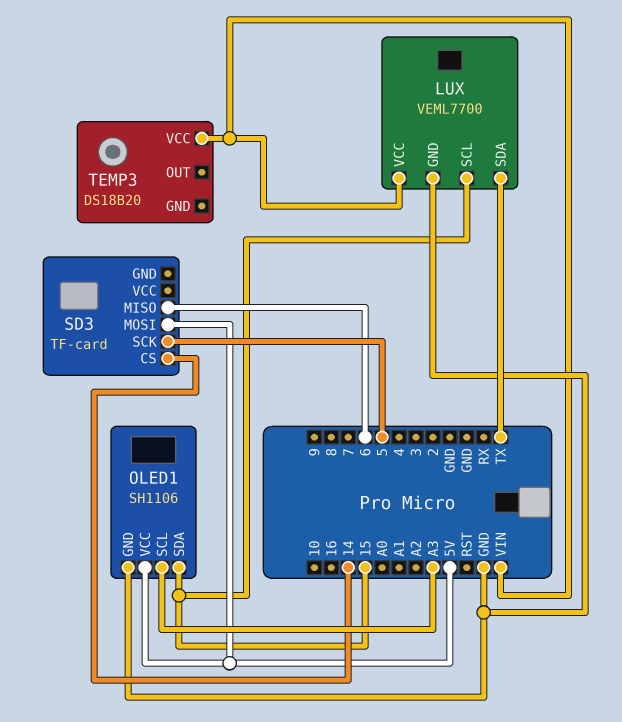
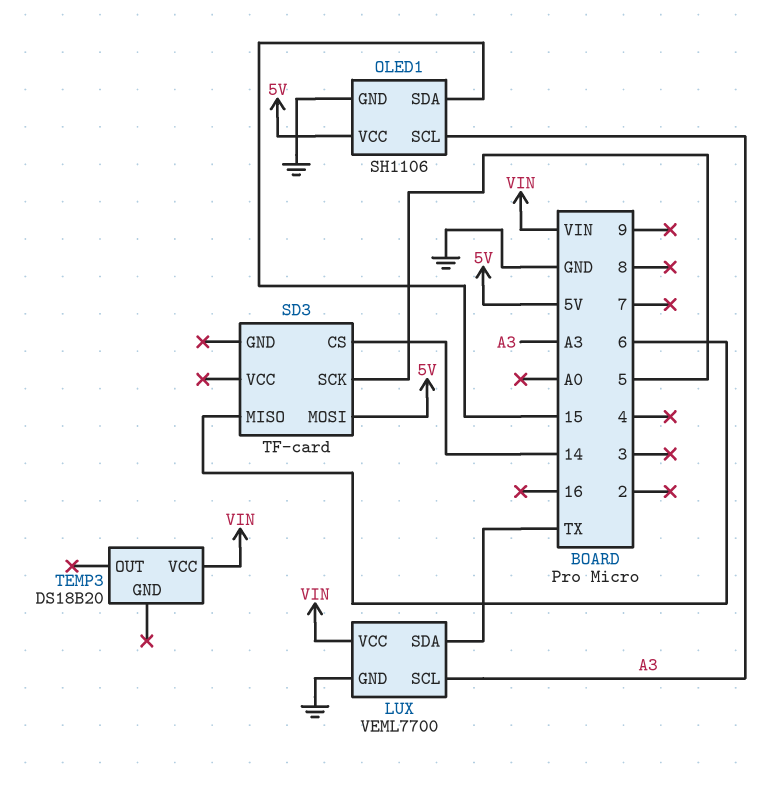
LUX pin SCL: 15 -> A3

